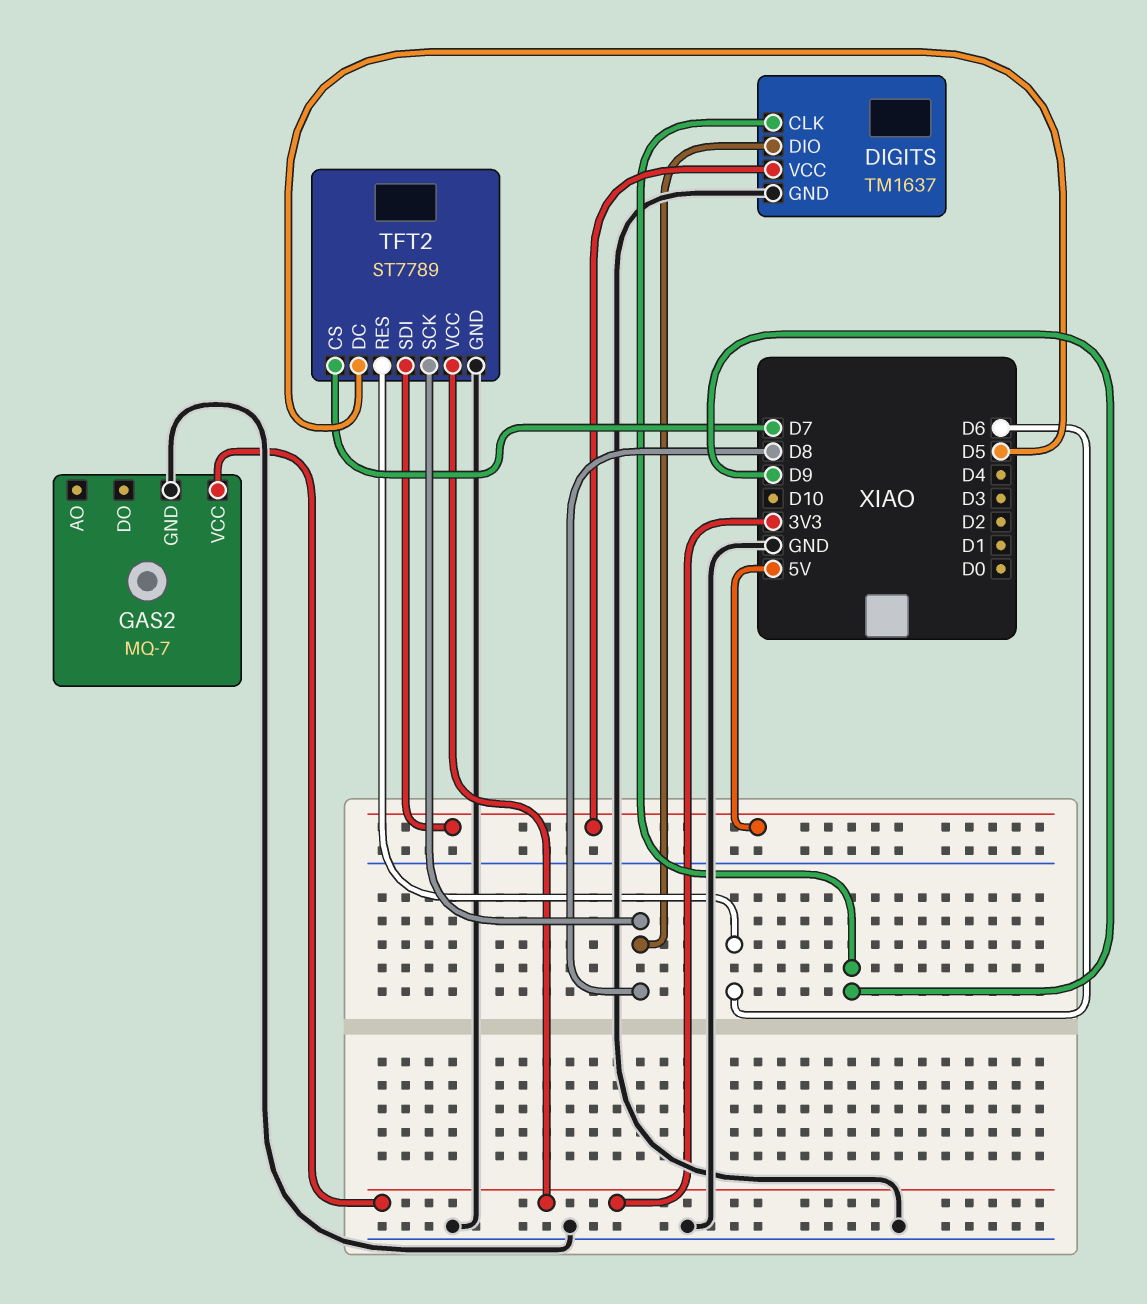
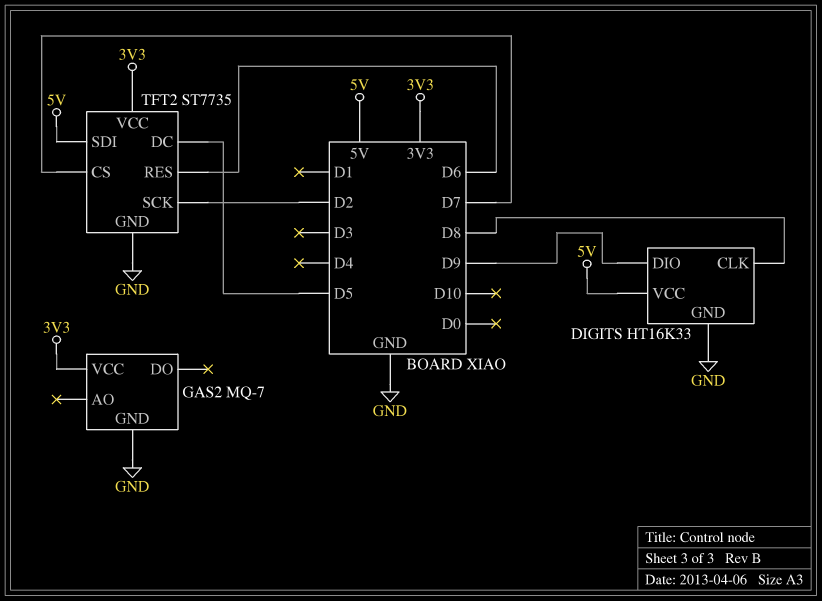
DIGITS: TM1637 -> HT16K33
DIGITS pin CLK: D9 -> D8
DIGITS pin DIO: D8 -> D9
TFT2: ST7789 -> ST7735
TFT2 pin SCK: D8 -> D2

